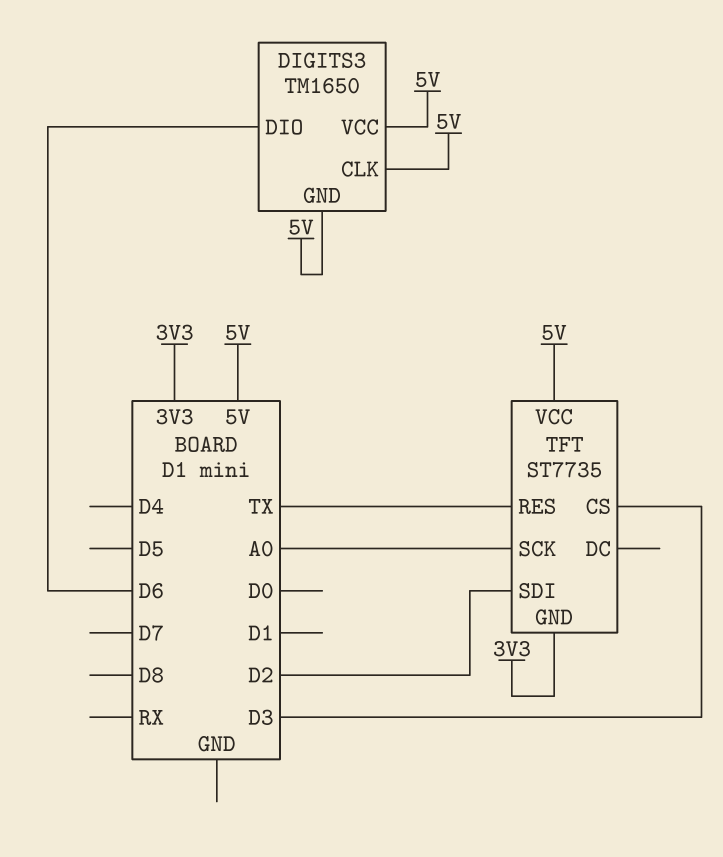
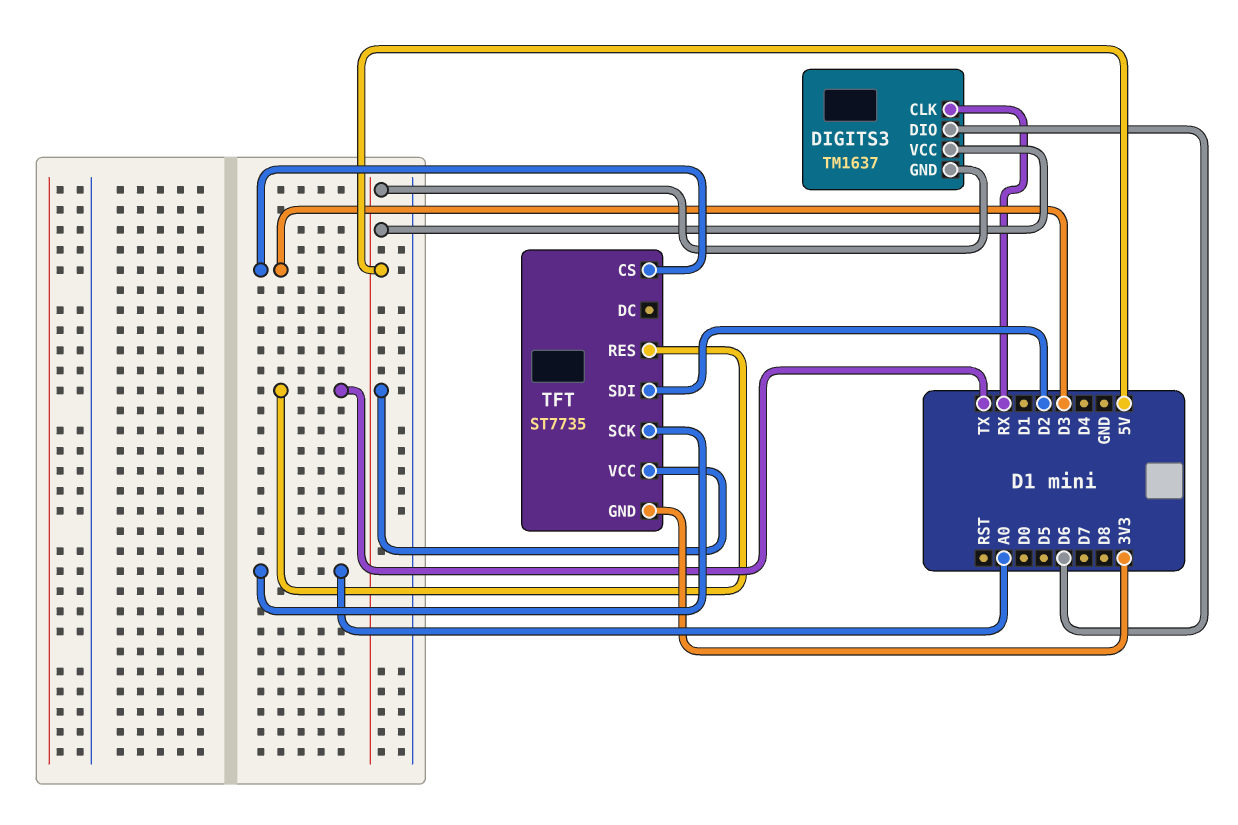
DIGITS3: TM1650 -> TM1637
DIGITS3 pin CLK: 5V -> RX

